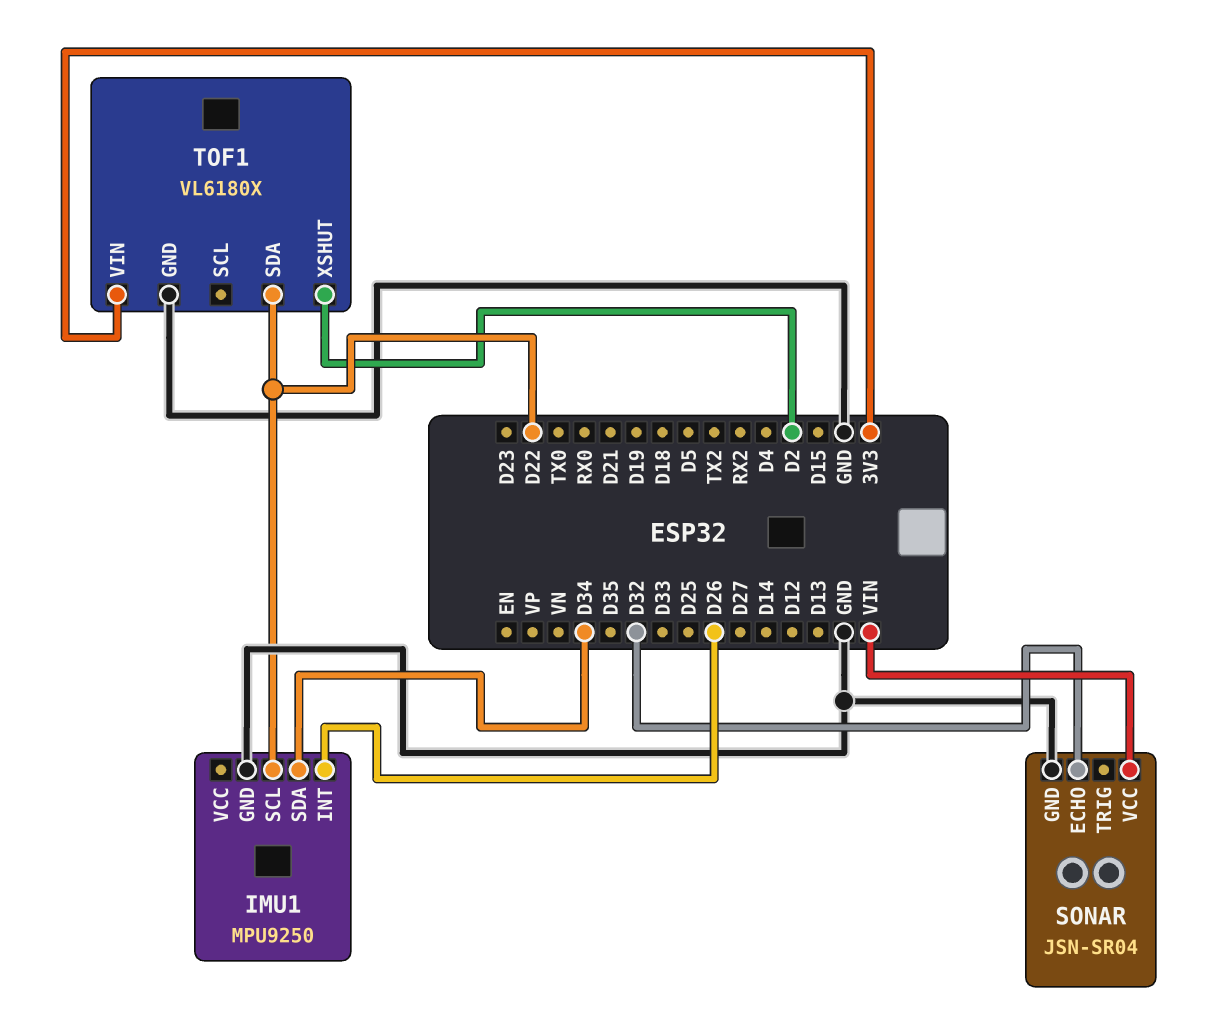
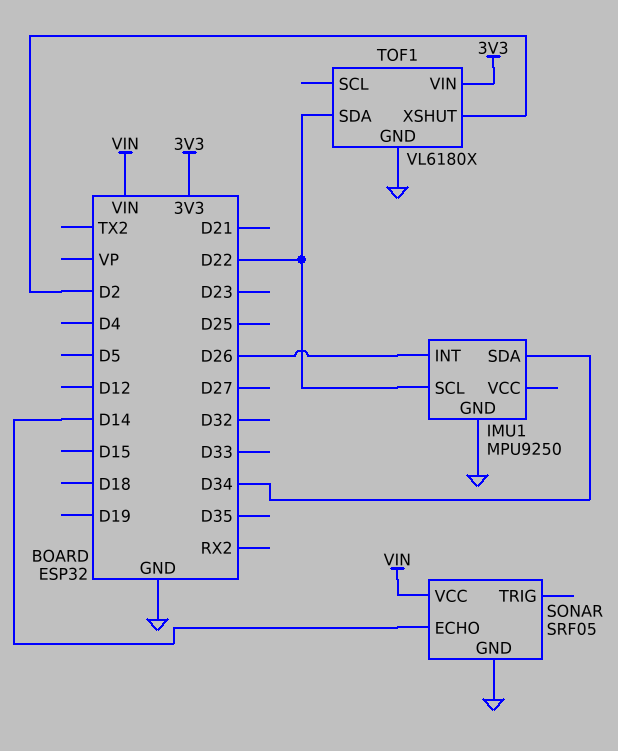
SONAR: JSN-SR04 -> SRF05
SONAR pin ECHO: D32 -> D14

